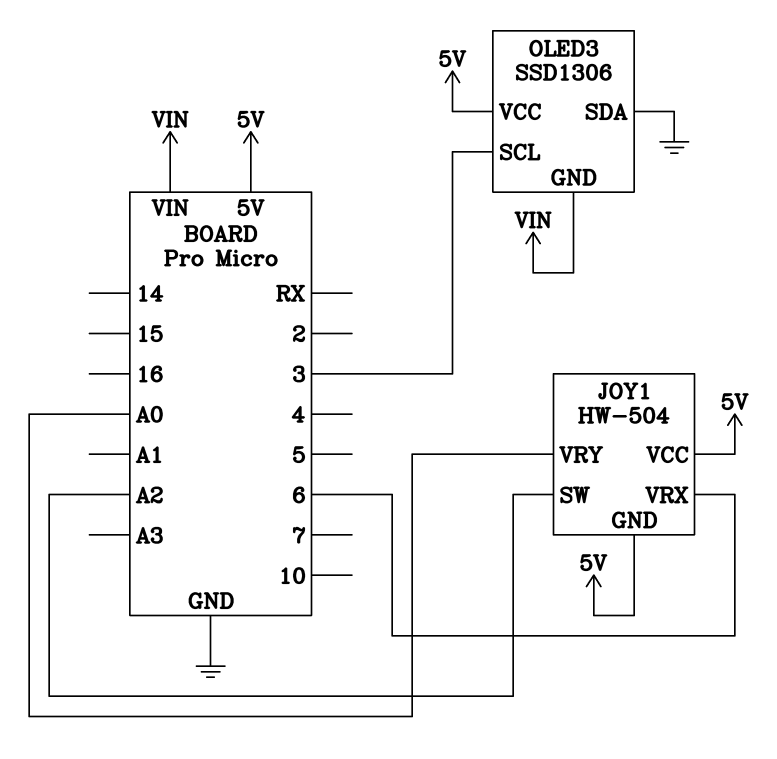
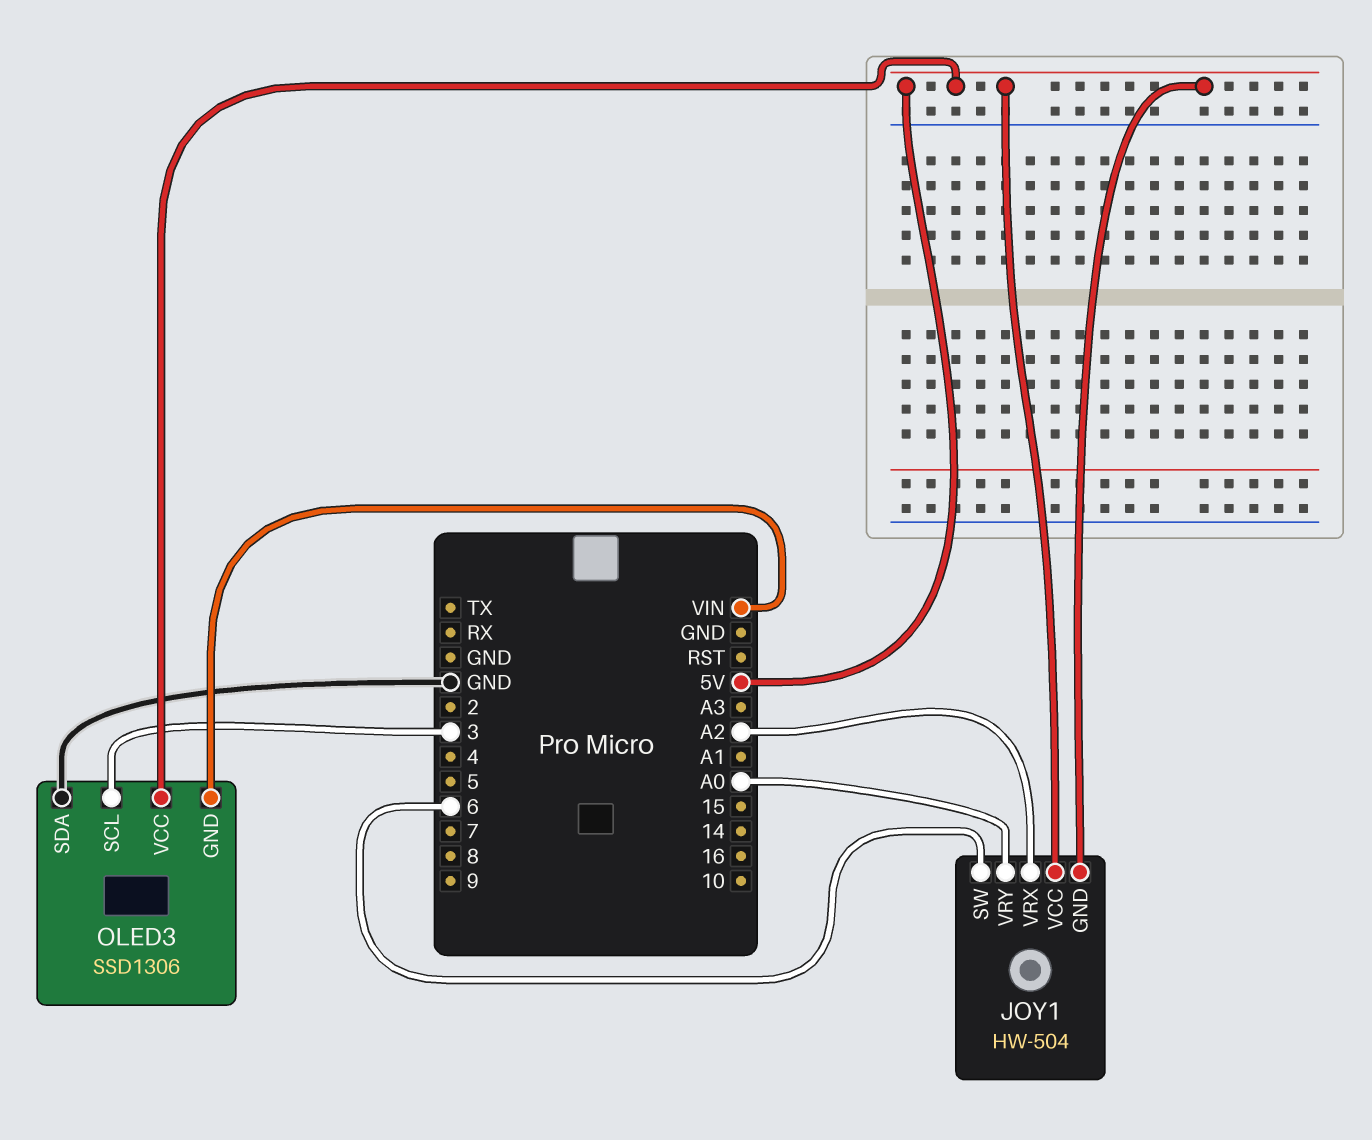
JOY1 pin SW: A2 -> 6
JOY1 pin VRX: 6 -> A2

